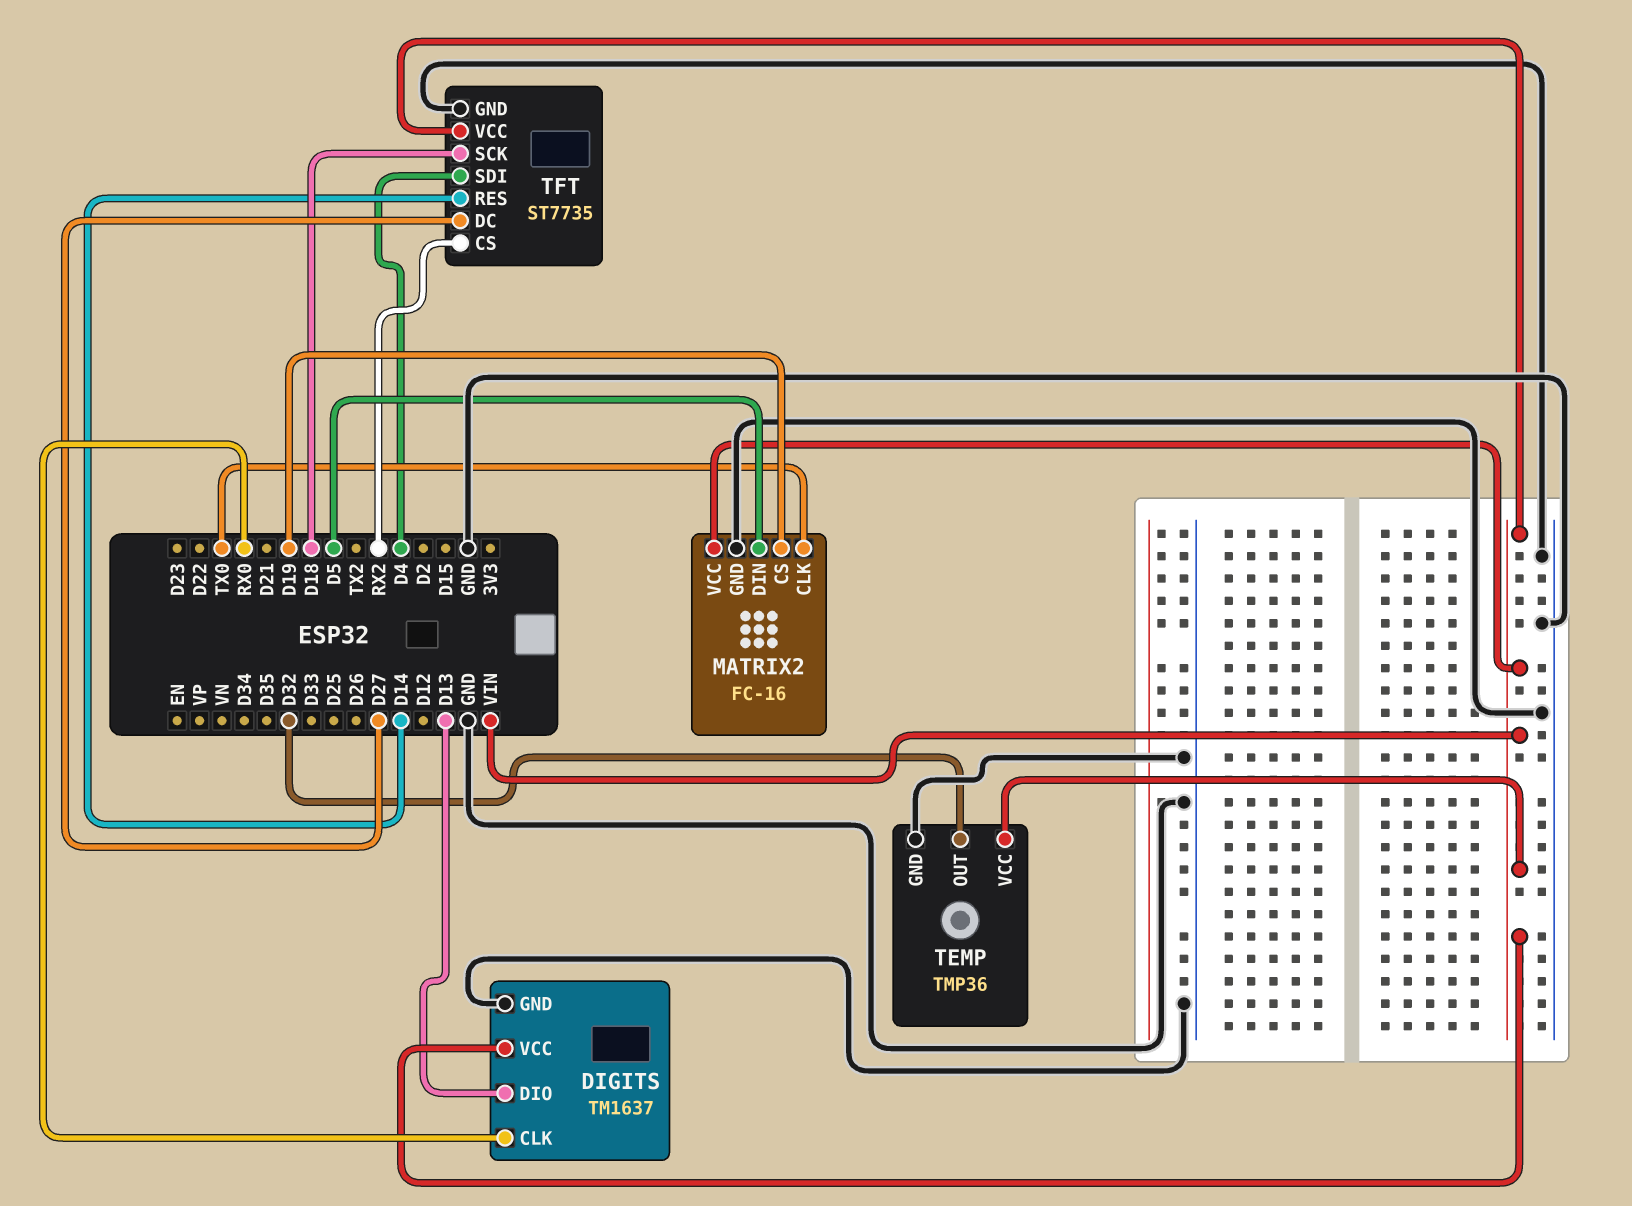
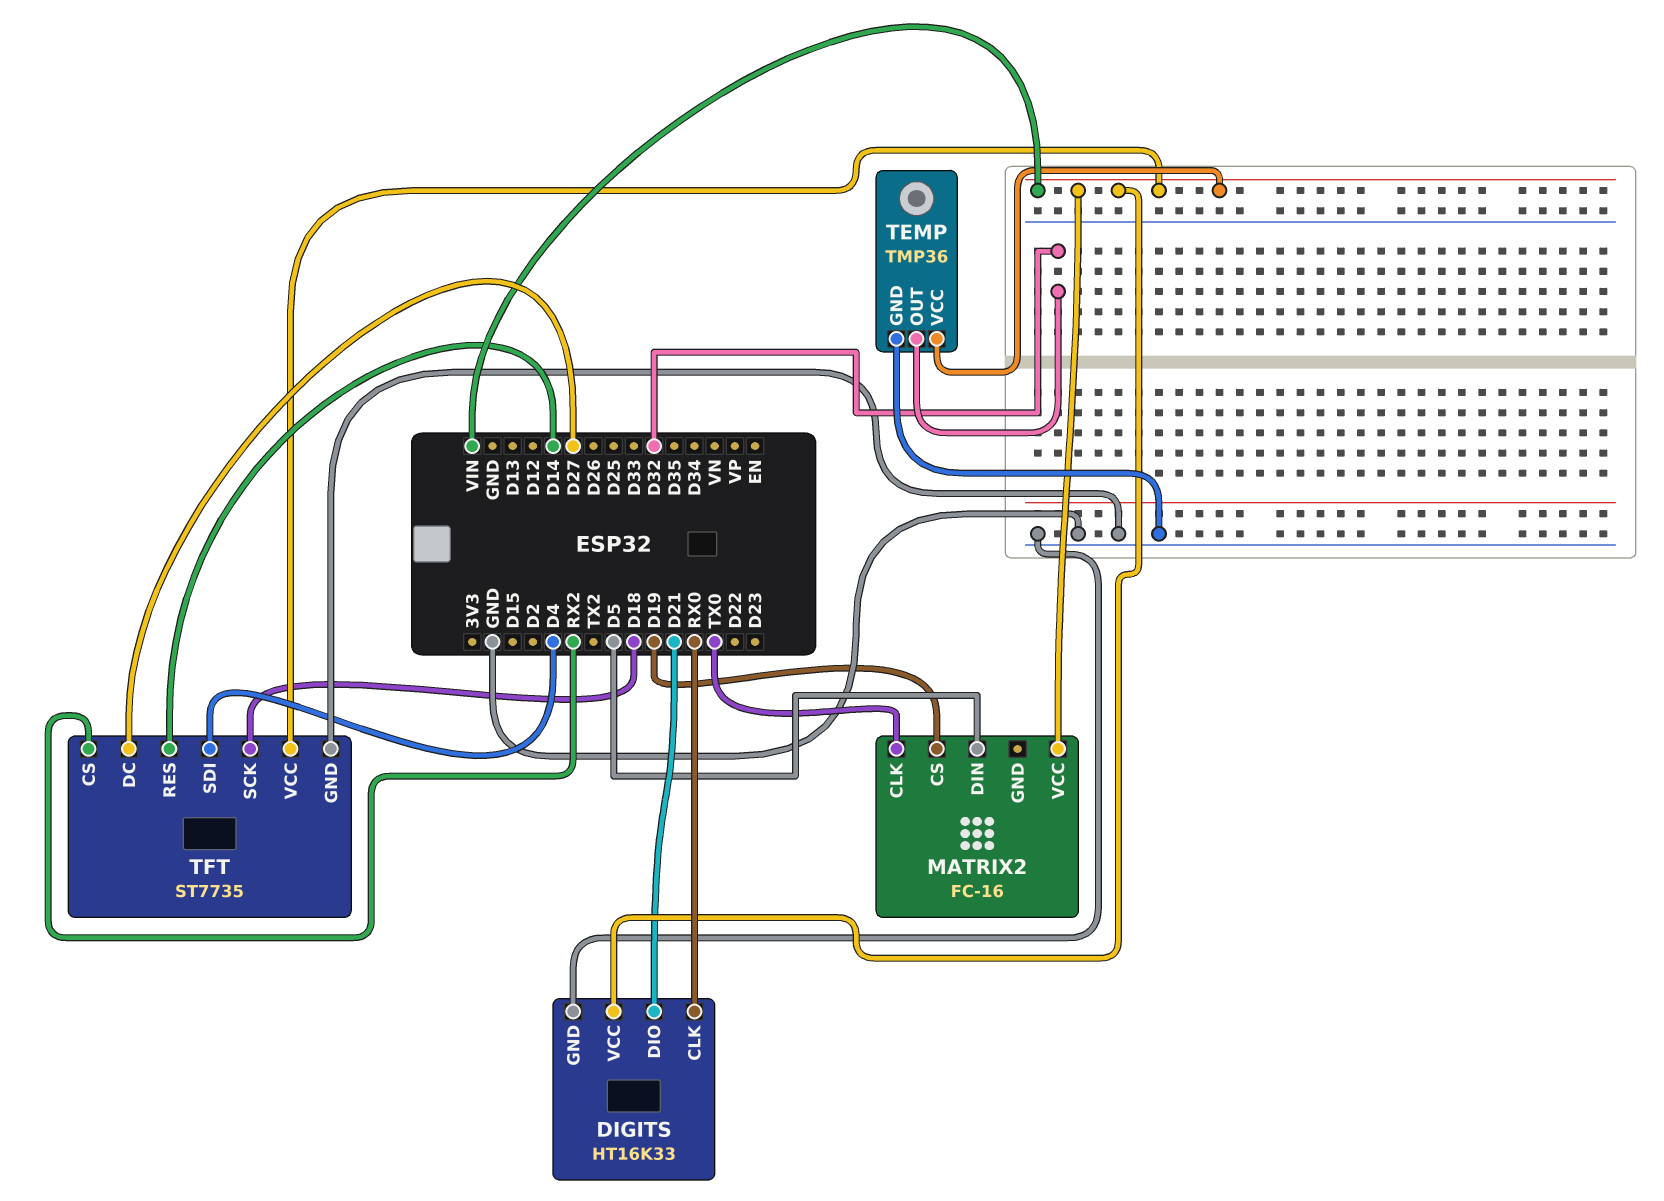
DIGITS: TM1637 -> HT16K33
DIGITS pin DIO: D13 -> D21
MATRIX2 pin GND: GND -> none

